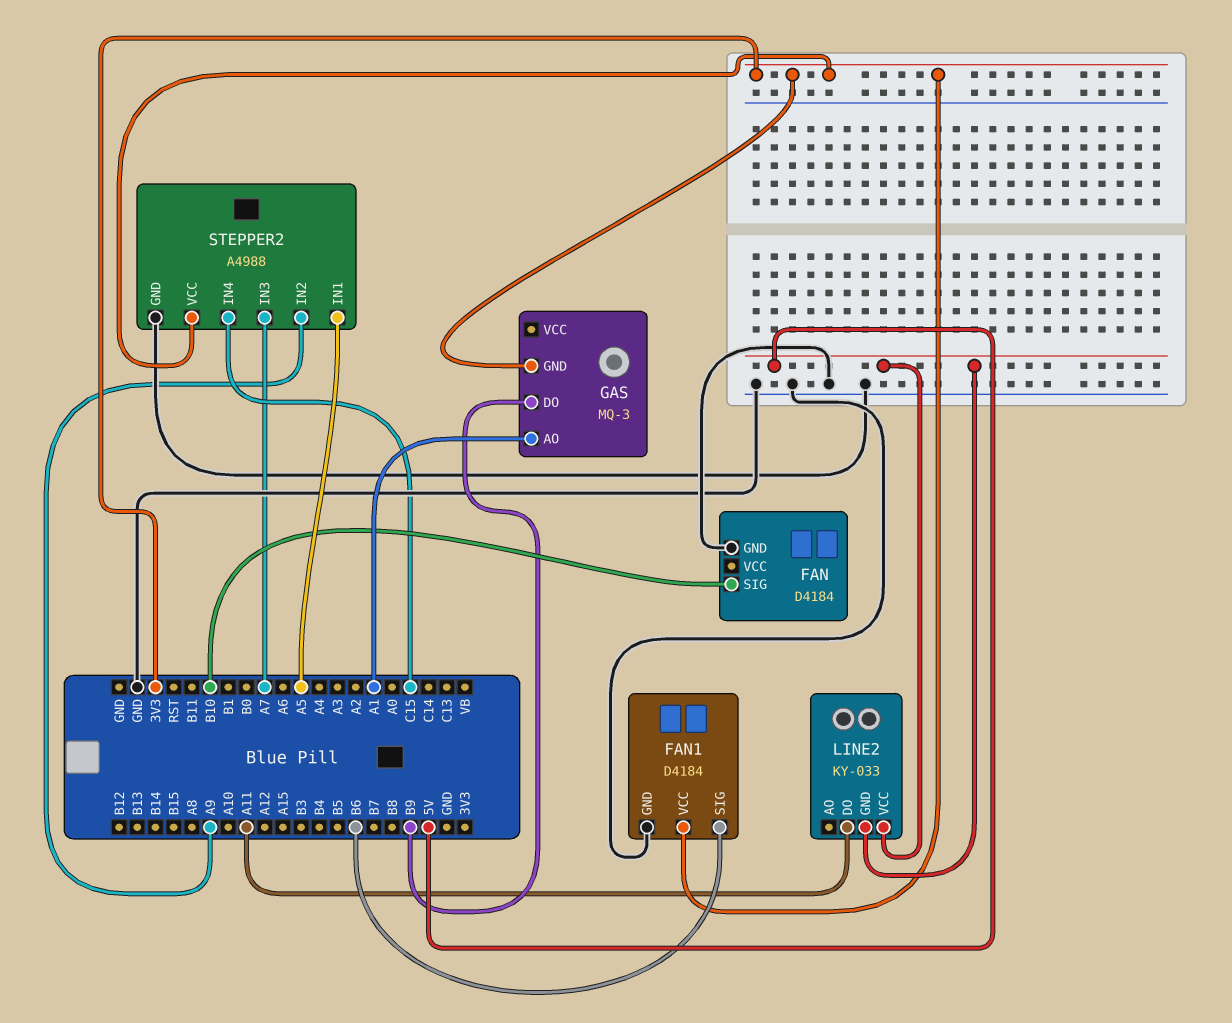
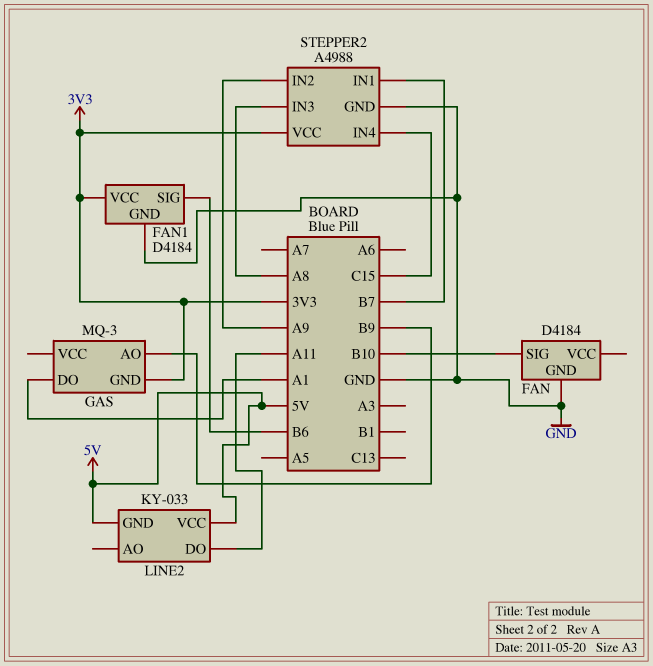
GAS pin AO: A1 -> B9
GAS pin DO: B9 -> A1
STEPPER2 pin IN1: A5 -> B7
STEPPER2 pin IN3: A7 -> A8

